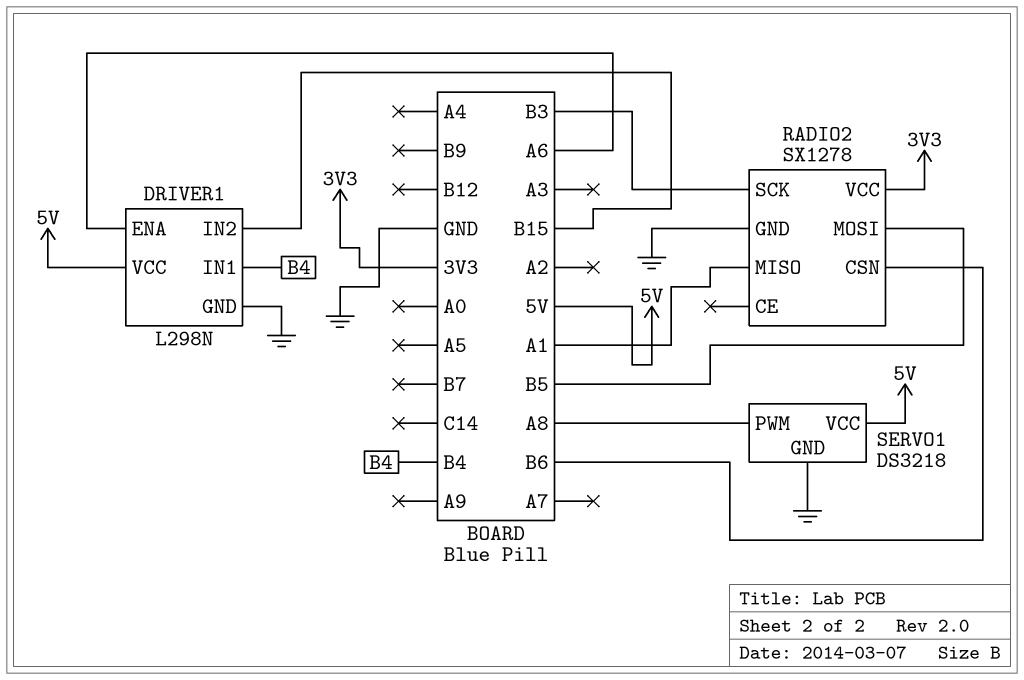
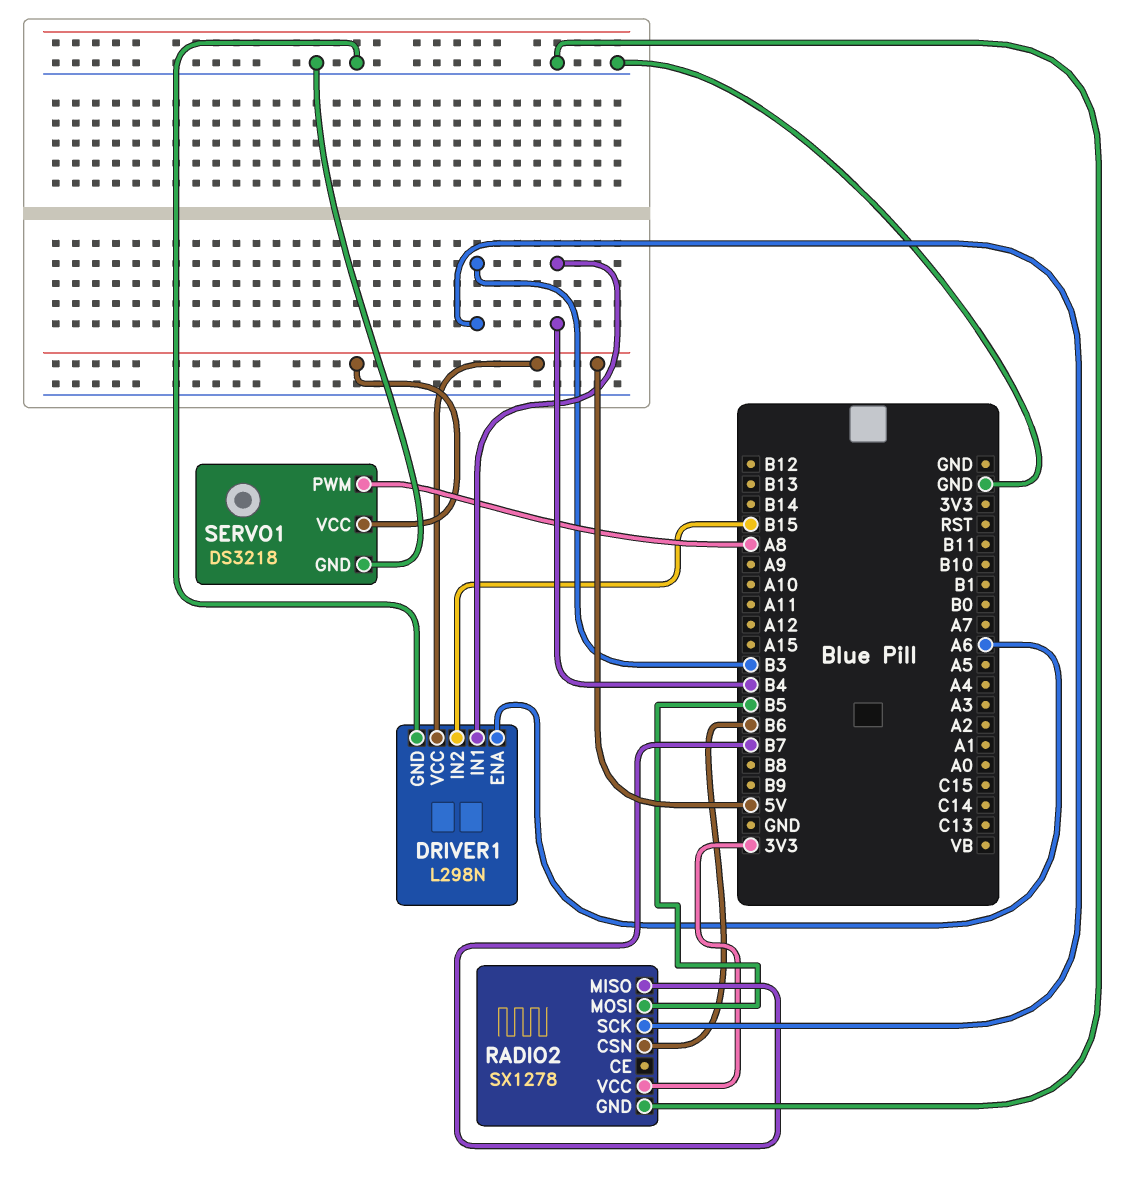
RADIO2 pin MISO: A1 -> B7

